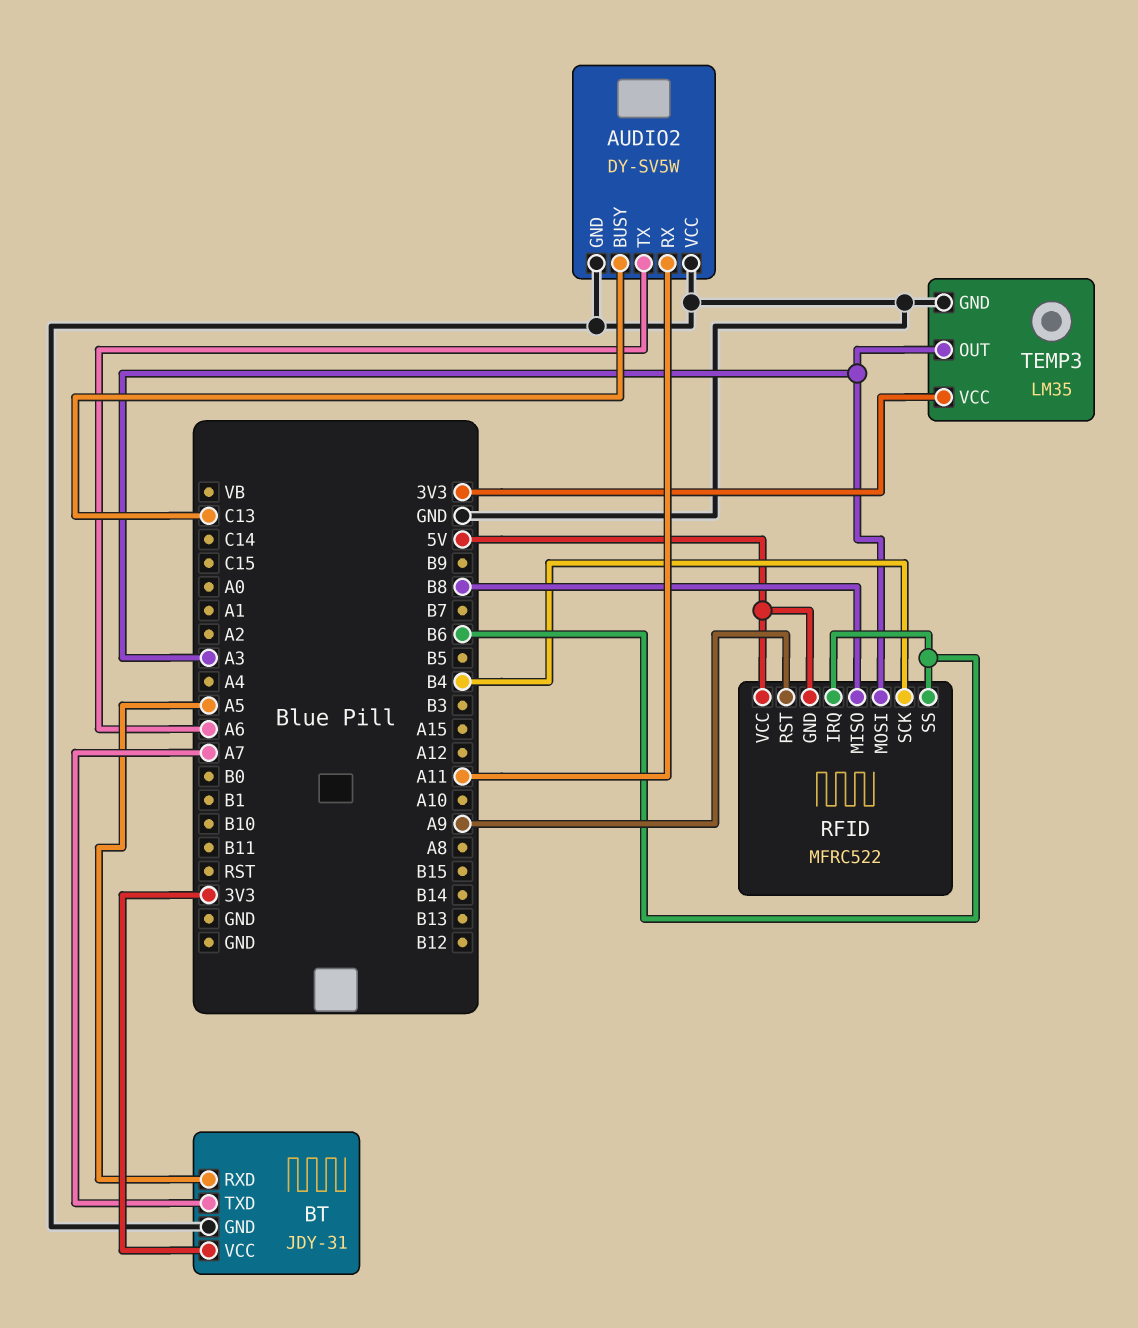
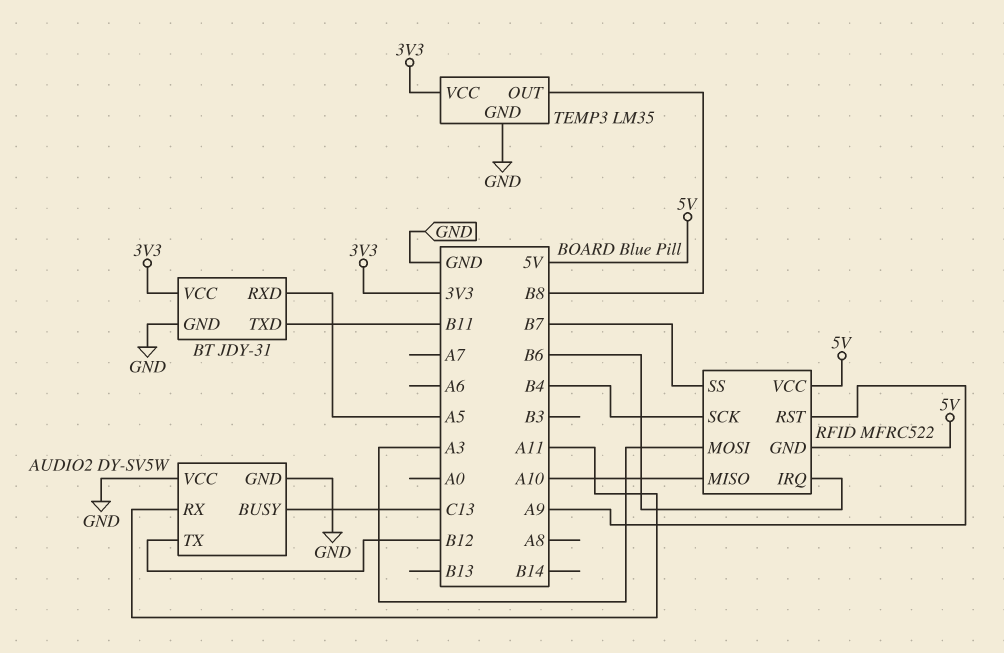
AUDIO2 pin TX: A6 -> B12
BT pin TXD: A7 -> B11
RFID pin MISO: B8 -> A10
RFID pin SS: B6 -> B7
TEMP3 pin OUT: A3 -> B8

